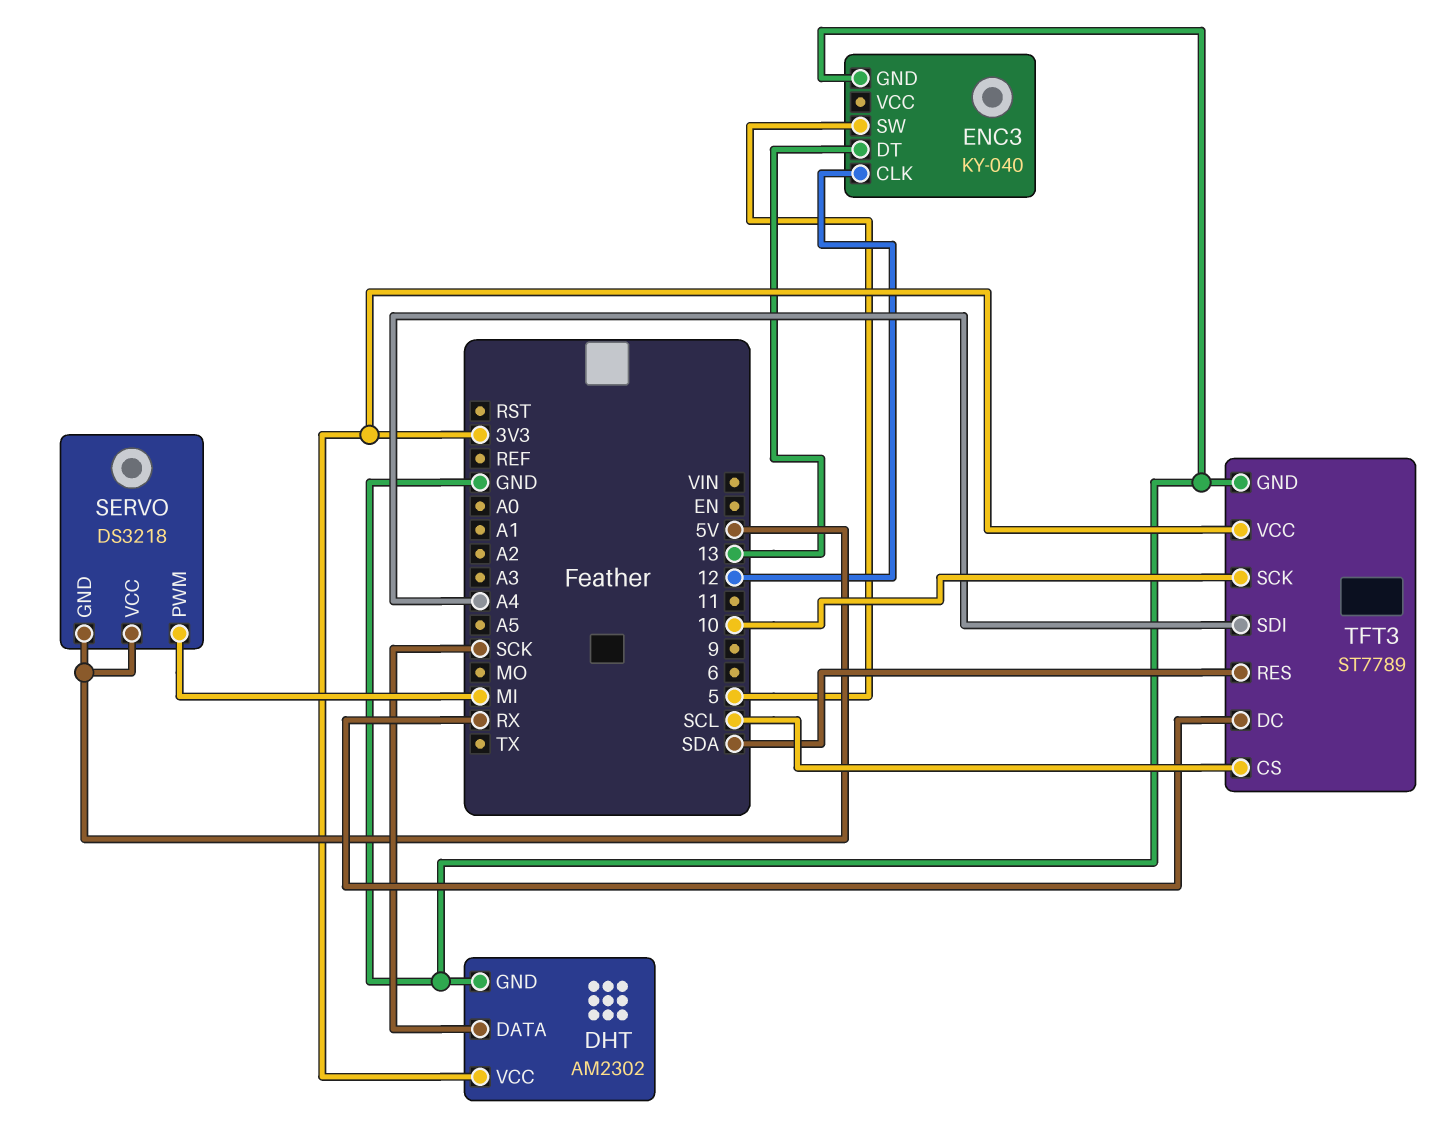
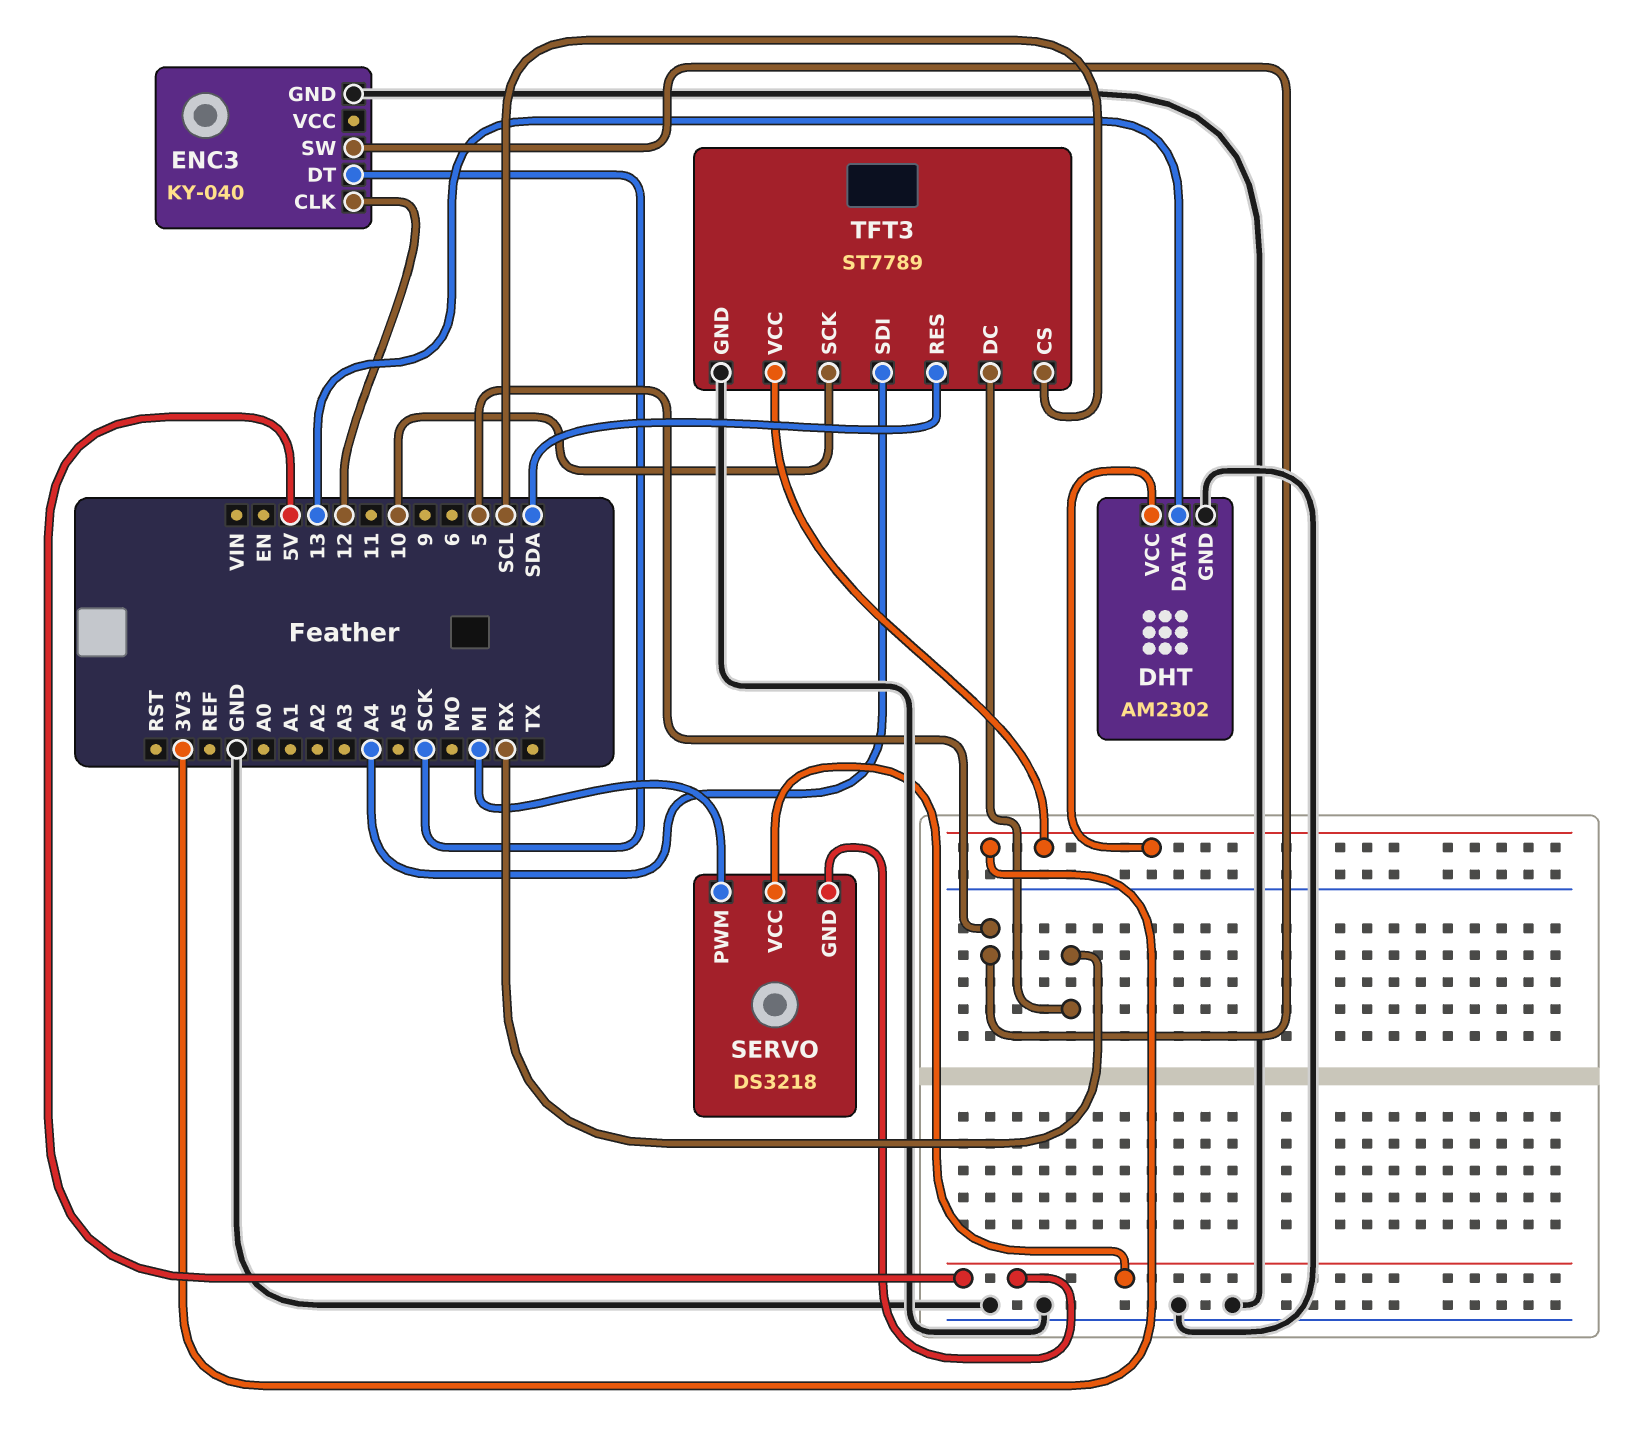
DHT pin DATA: SCK -> 13
ENC3 pin DT: 13 -> SCK

